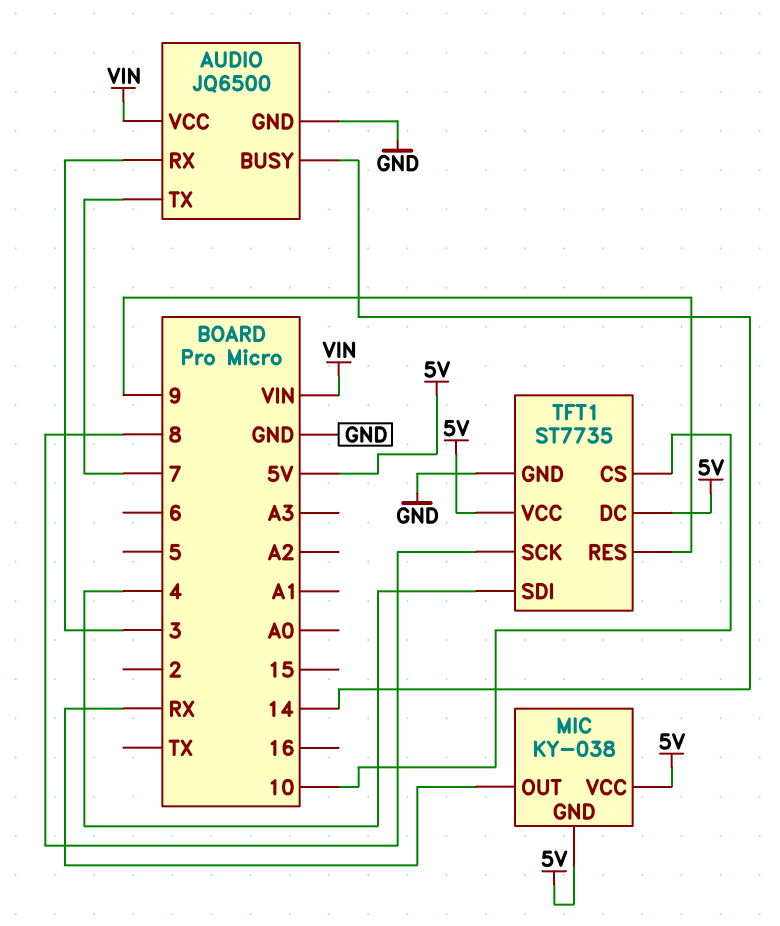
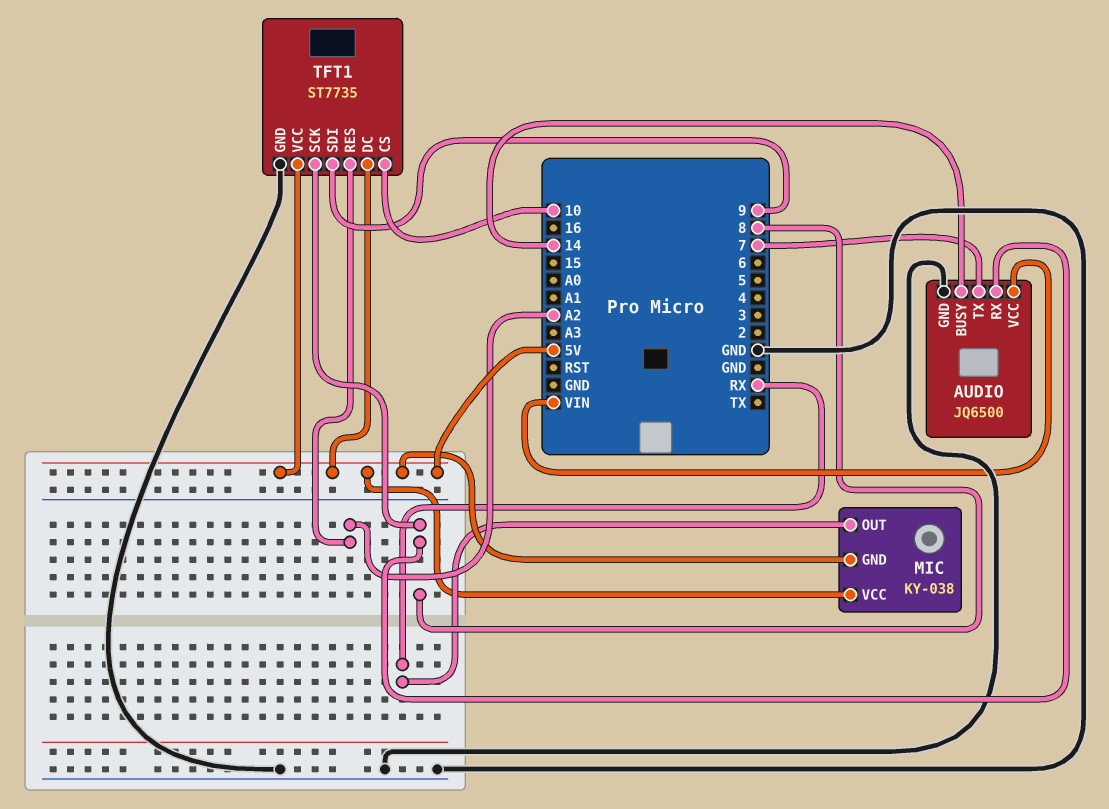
AUDIO pin RX: 3 -> 8
TFT1 pin RES: 9 -> A2
TFT1 pin SDI: 4 -> 9

